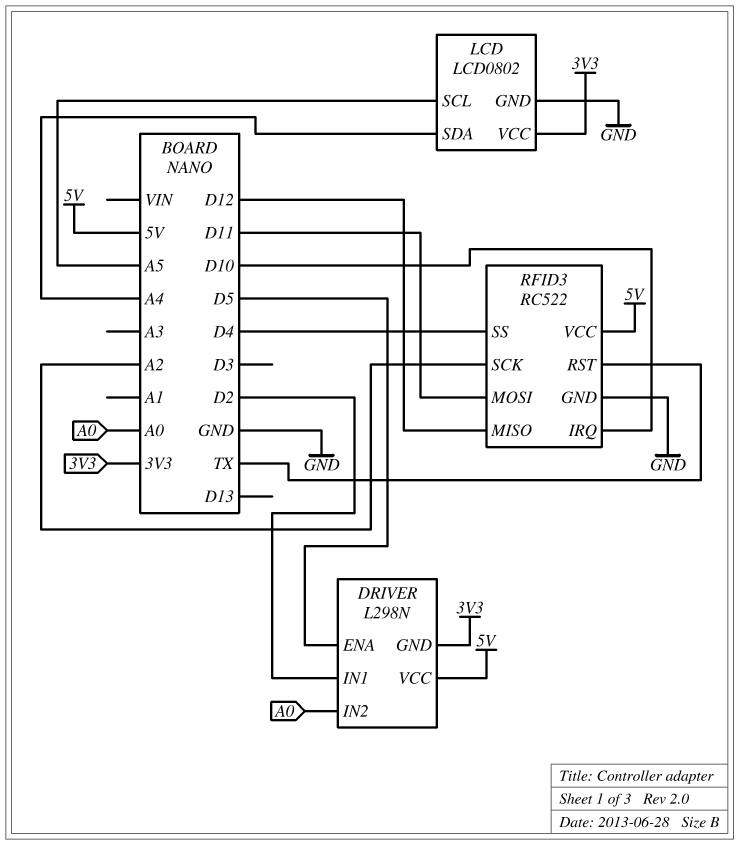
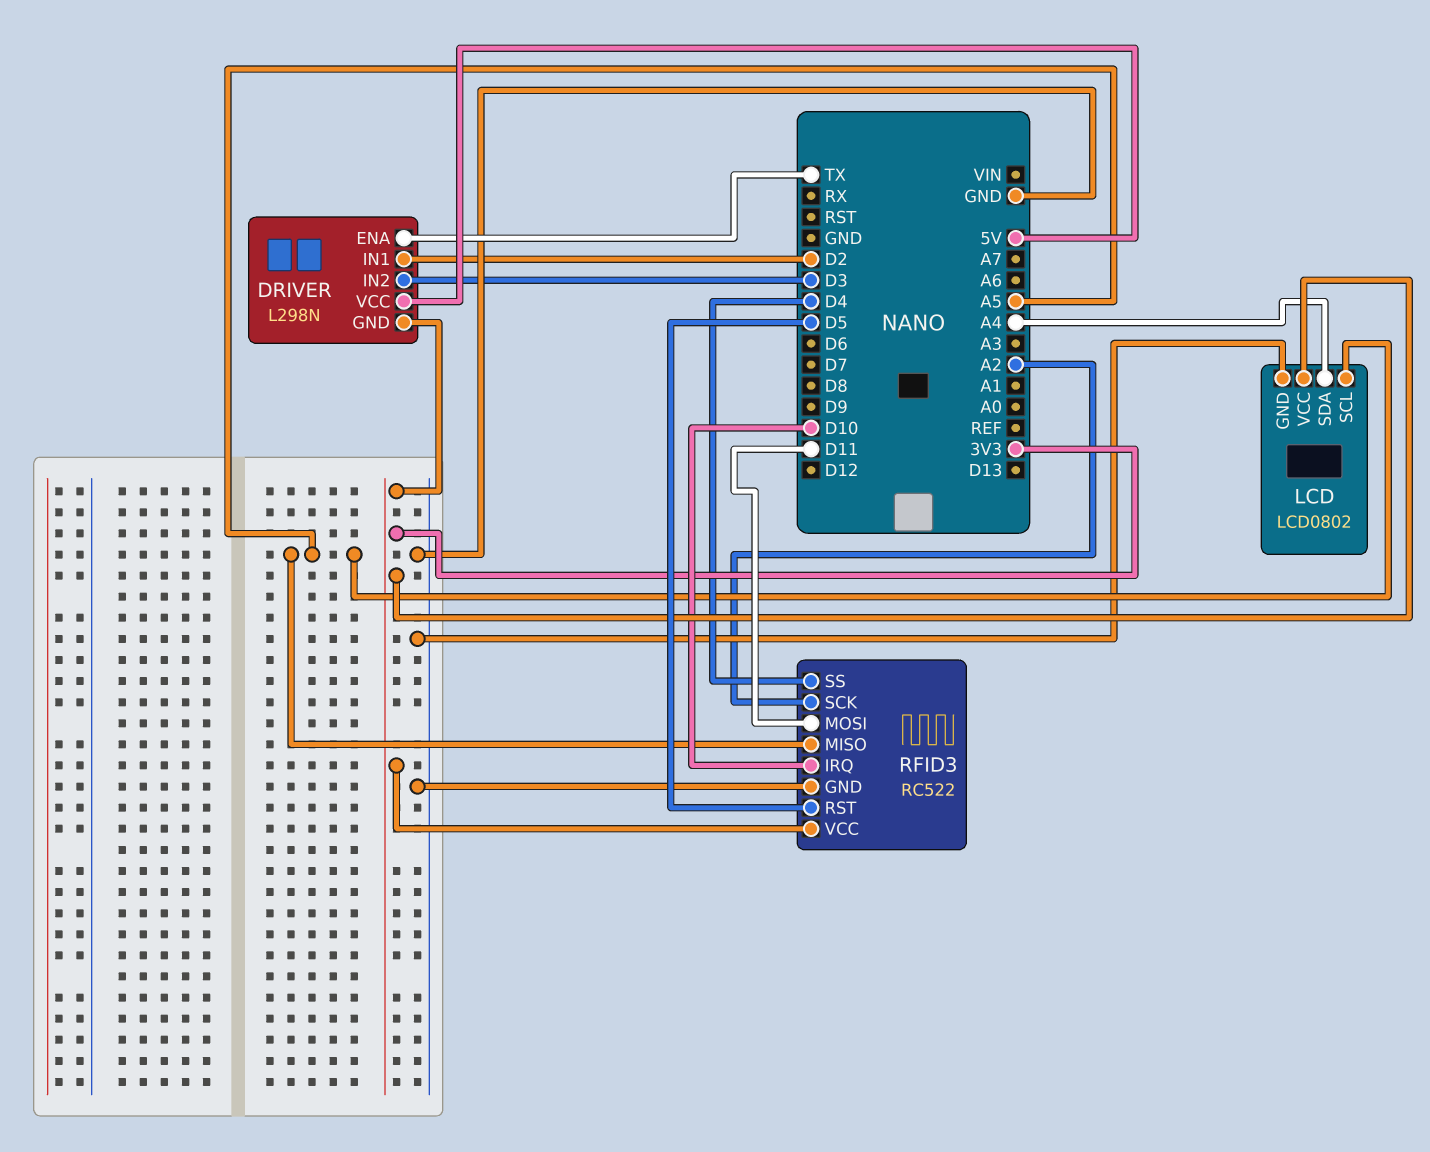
DRIVER pin ENA: D5 -> TX
DRIVER pin IN2: A0 -> D3
RFID3 pin MISO: D12 -> A5
RFID3 pin RST: TX -> D5
RFID3 pin VCC: 5V -> 3V3

